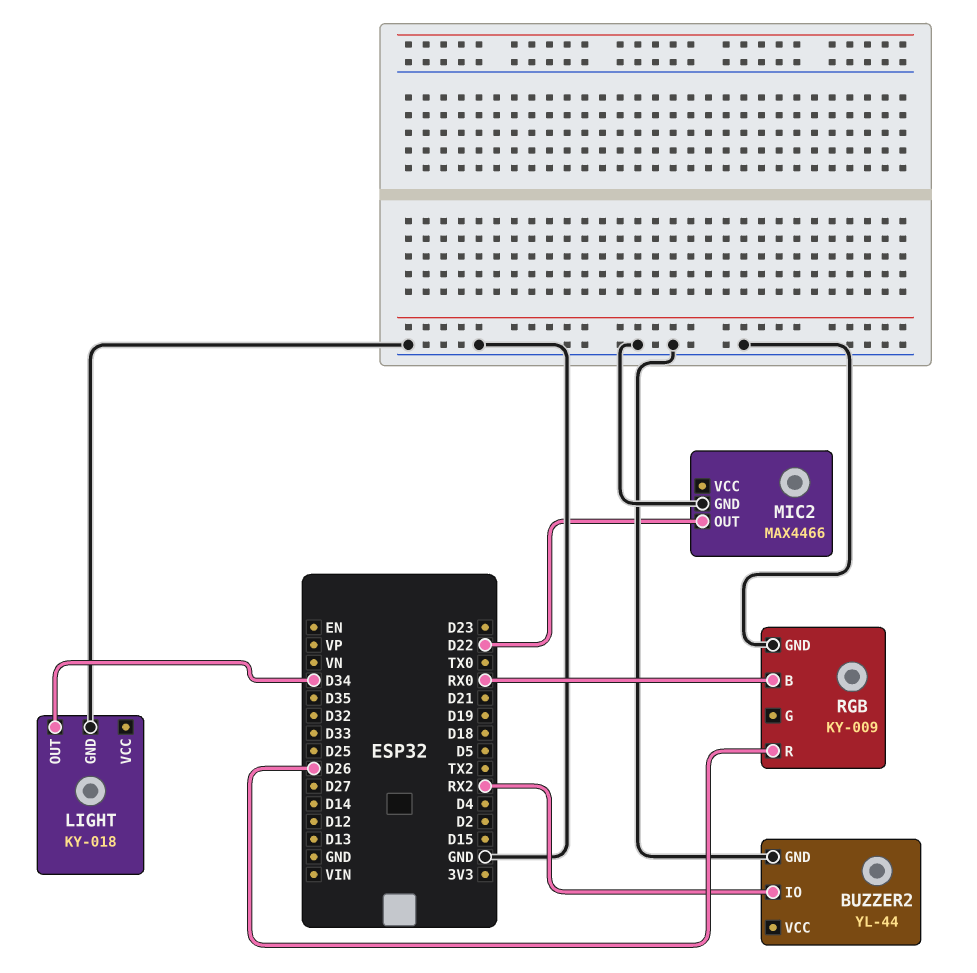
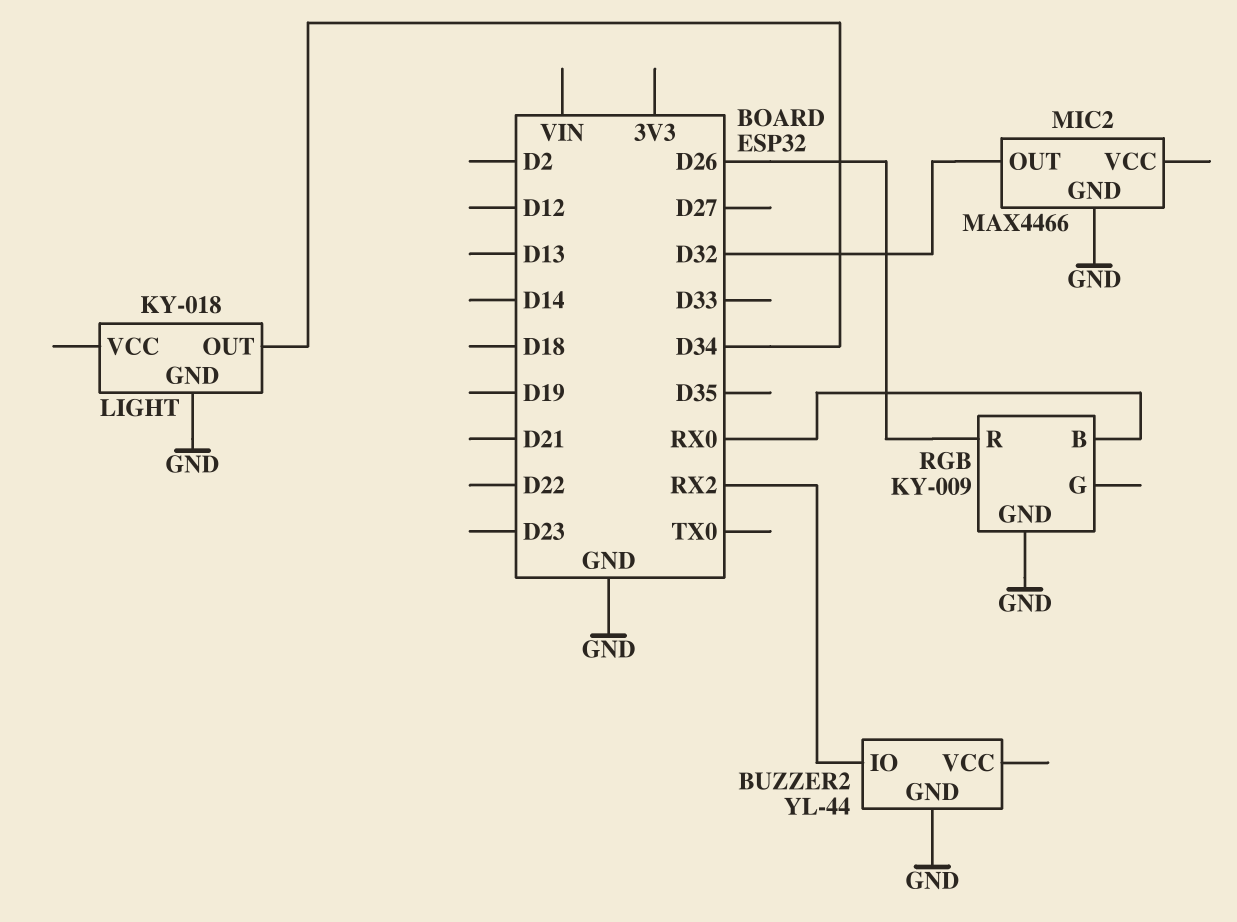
MIC2 pin OUT: D22 -> D32

